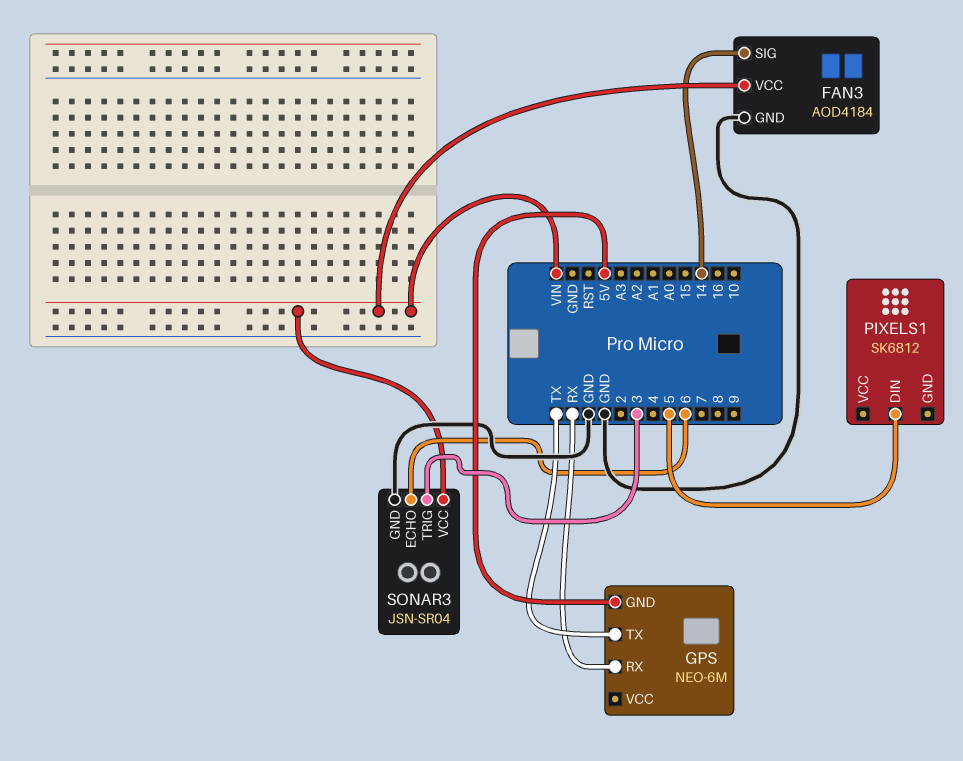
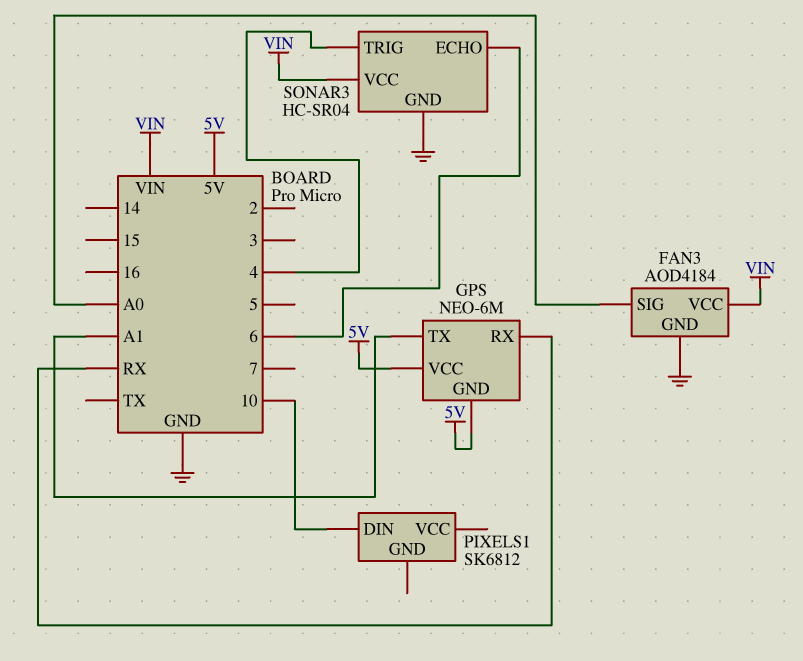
FAN3 pin SIG: 14 -> A0
GPS pin TX: TX -> A1
GPS pin VCC: none -> 5V
PIXELS1 pin DIN: 5 -> 10
SONAR3: JSN-SR04 -> HC-SR04
SONAR3 pin TRIG: 3 -> 4

